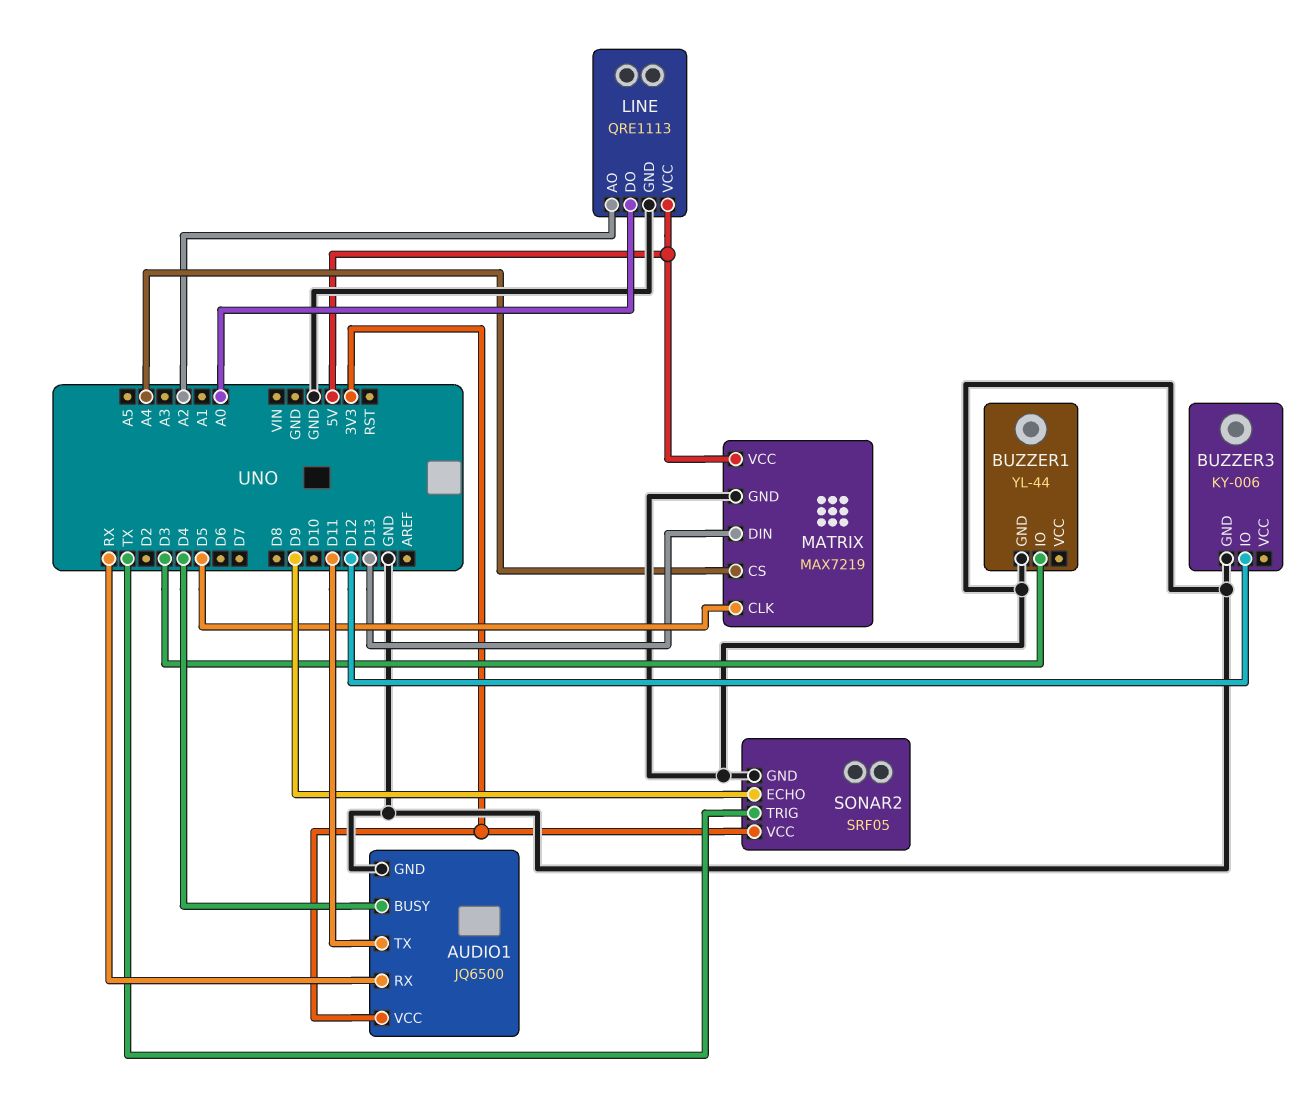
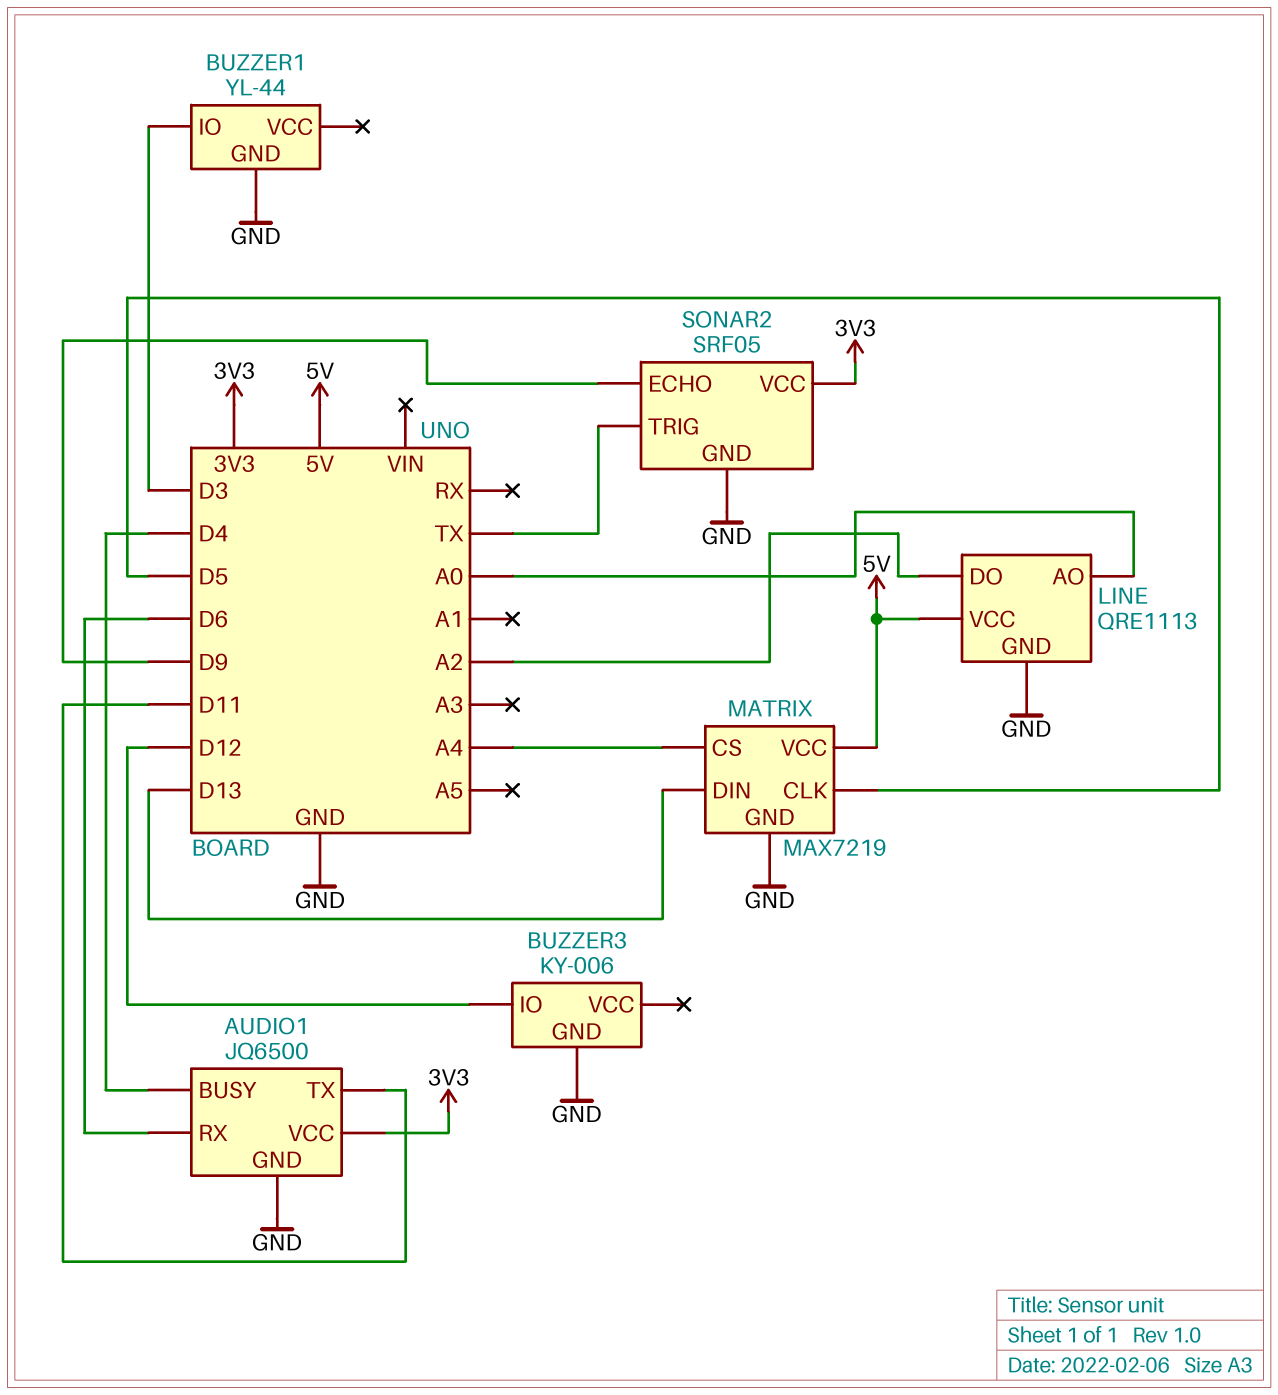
AUDIO1 pin RX: RX -> D6
LINE pin AO: A2 -> A0
LINE pin DO: A0 -> A2

